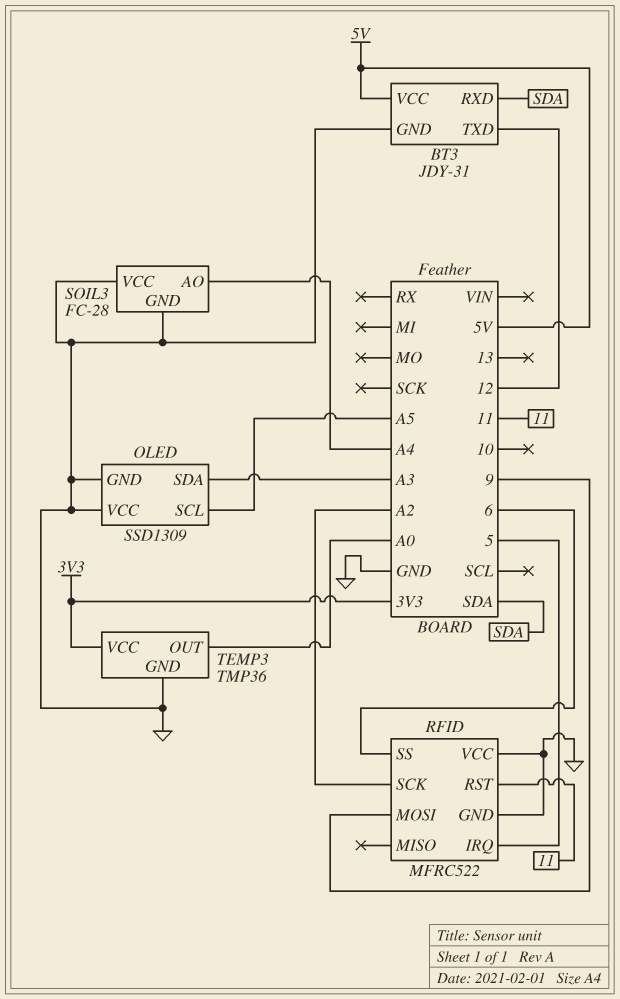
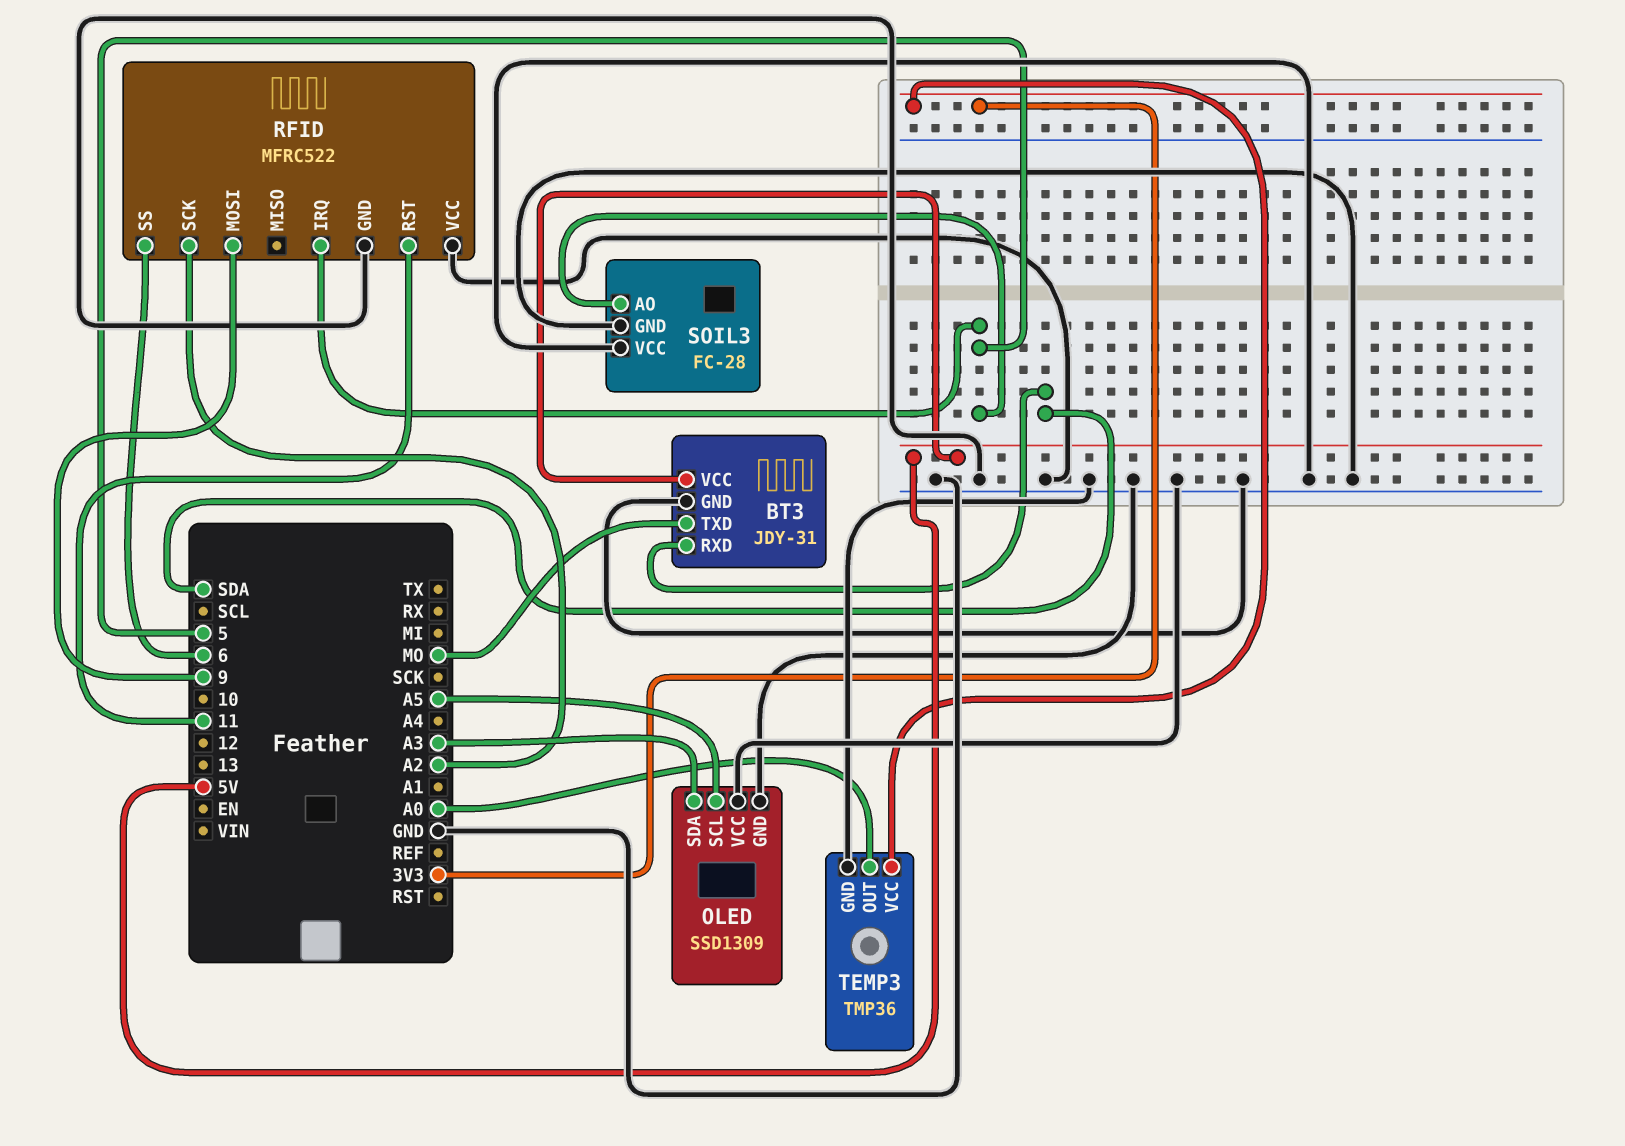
BT3 pin TXD: 12 -> MO
SOIL3 pin AO: A4 -> 5

